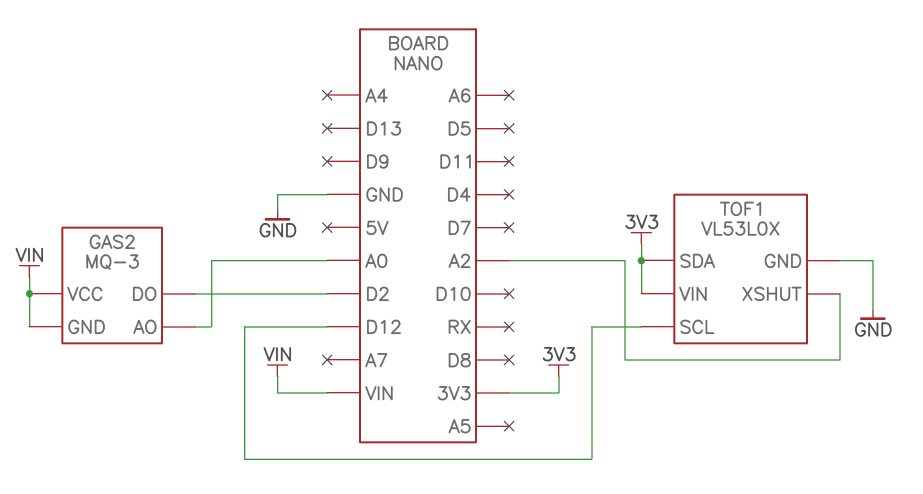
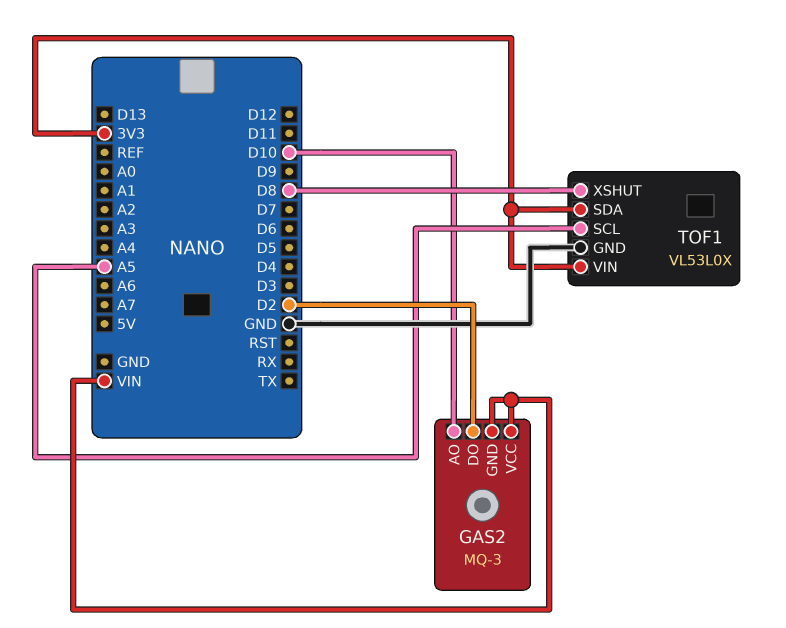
GAS2 pin AO: A0 -> D10
TOF1 pin SCL: D12 -> A5
TOF1 pin XSHUT: A2 -> D8

